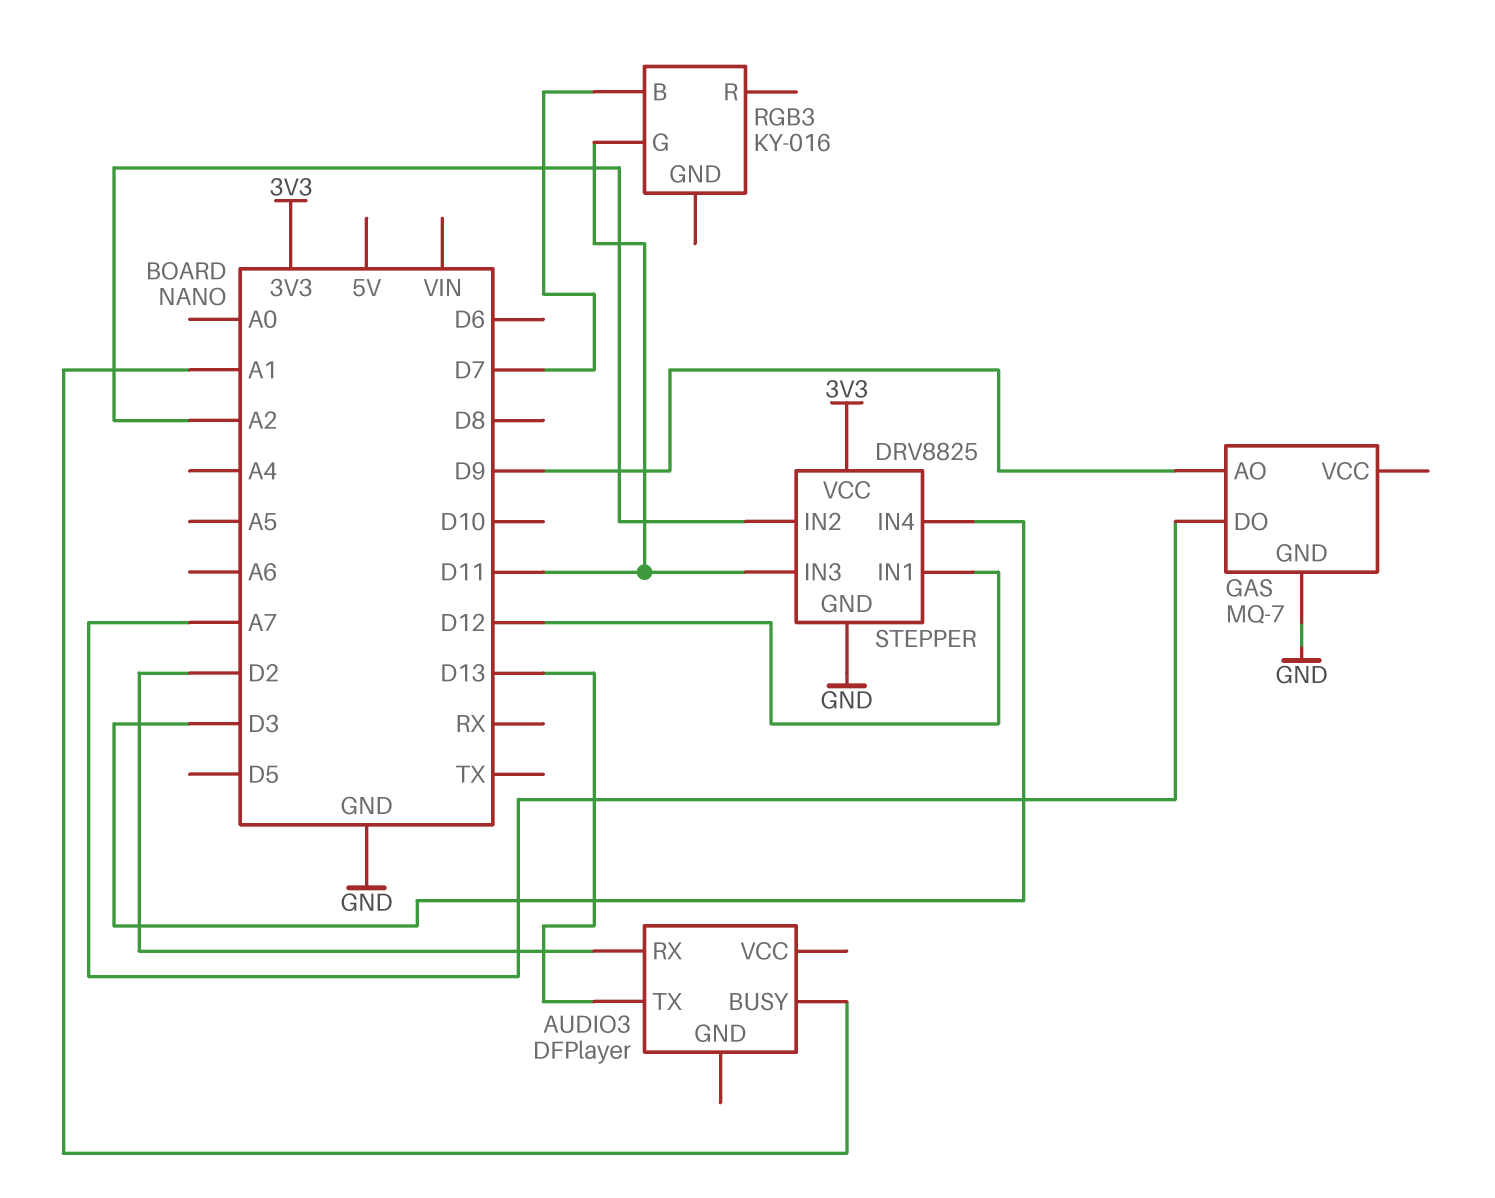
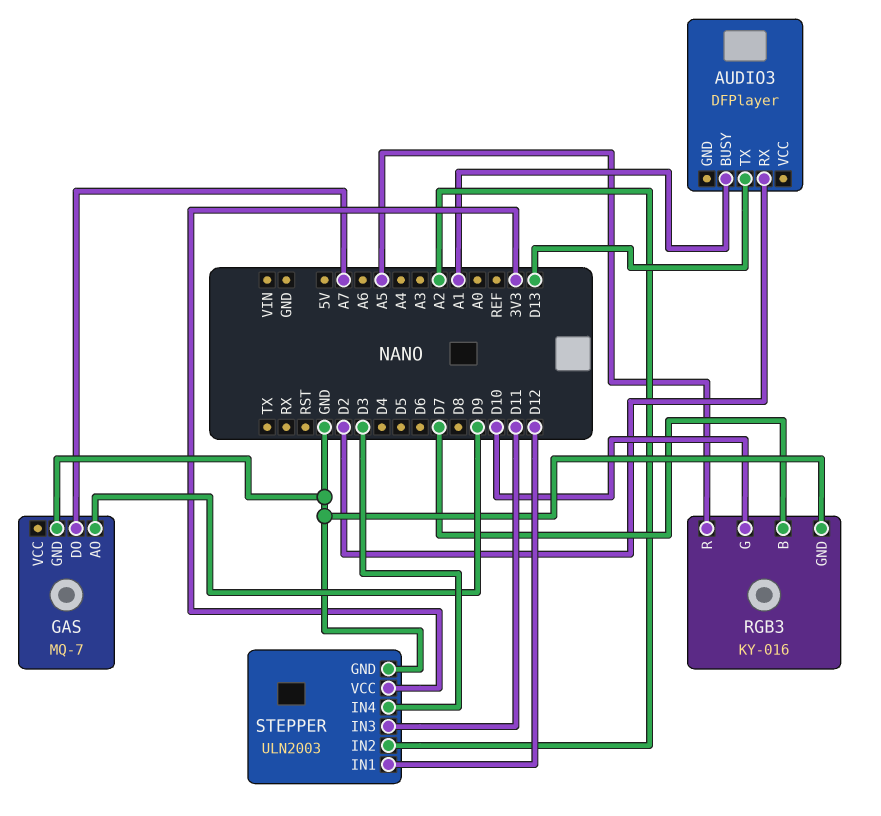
RGB3 pin G: D11 -> D10
RGB3 pin GND: none -> GND
RGB3 pin R: none -> A5
STEPPER: DRV8825 -> ULN2003

